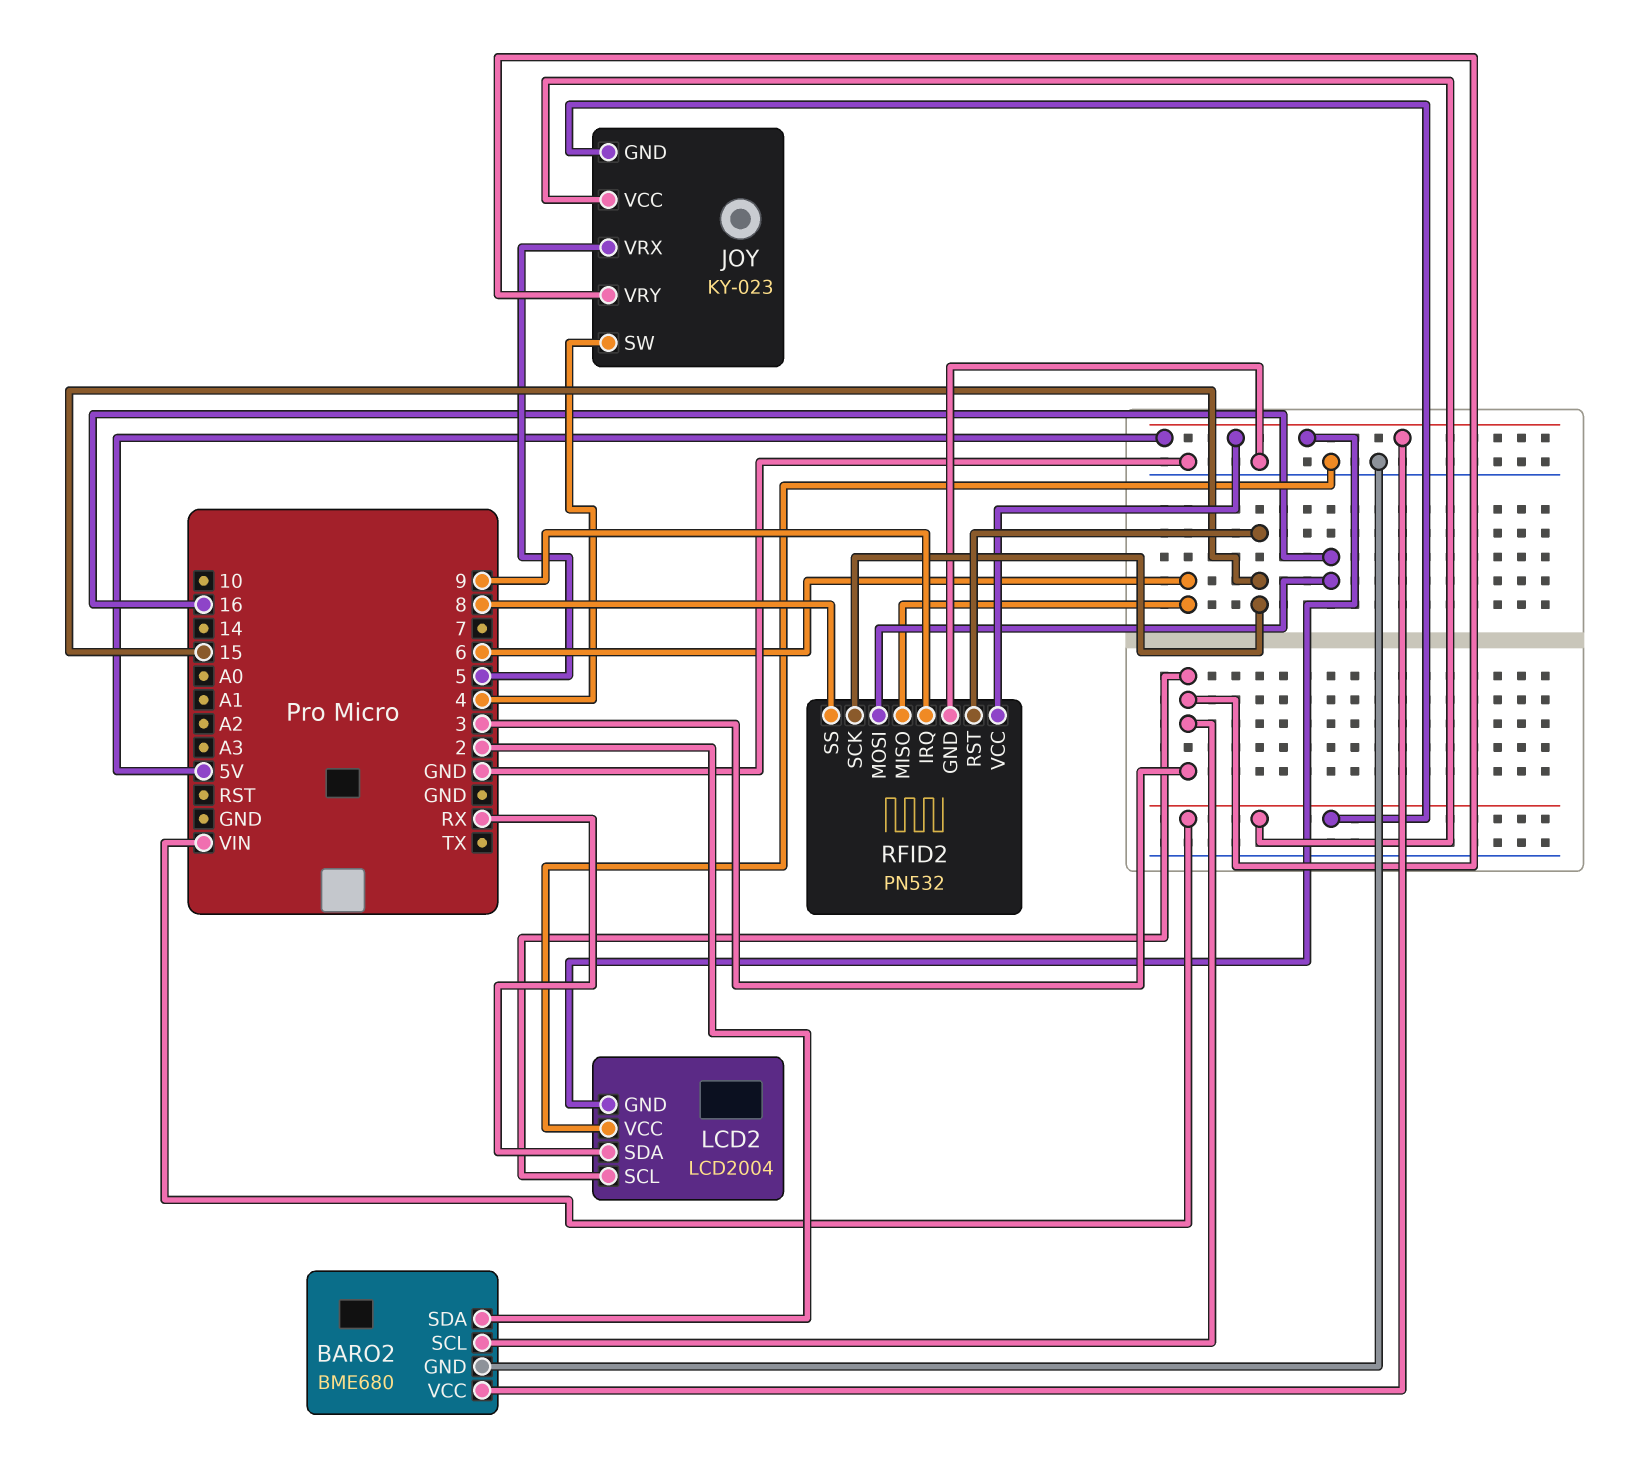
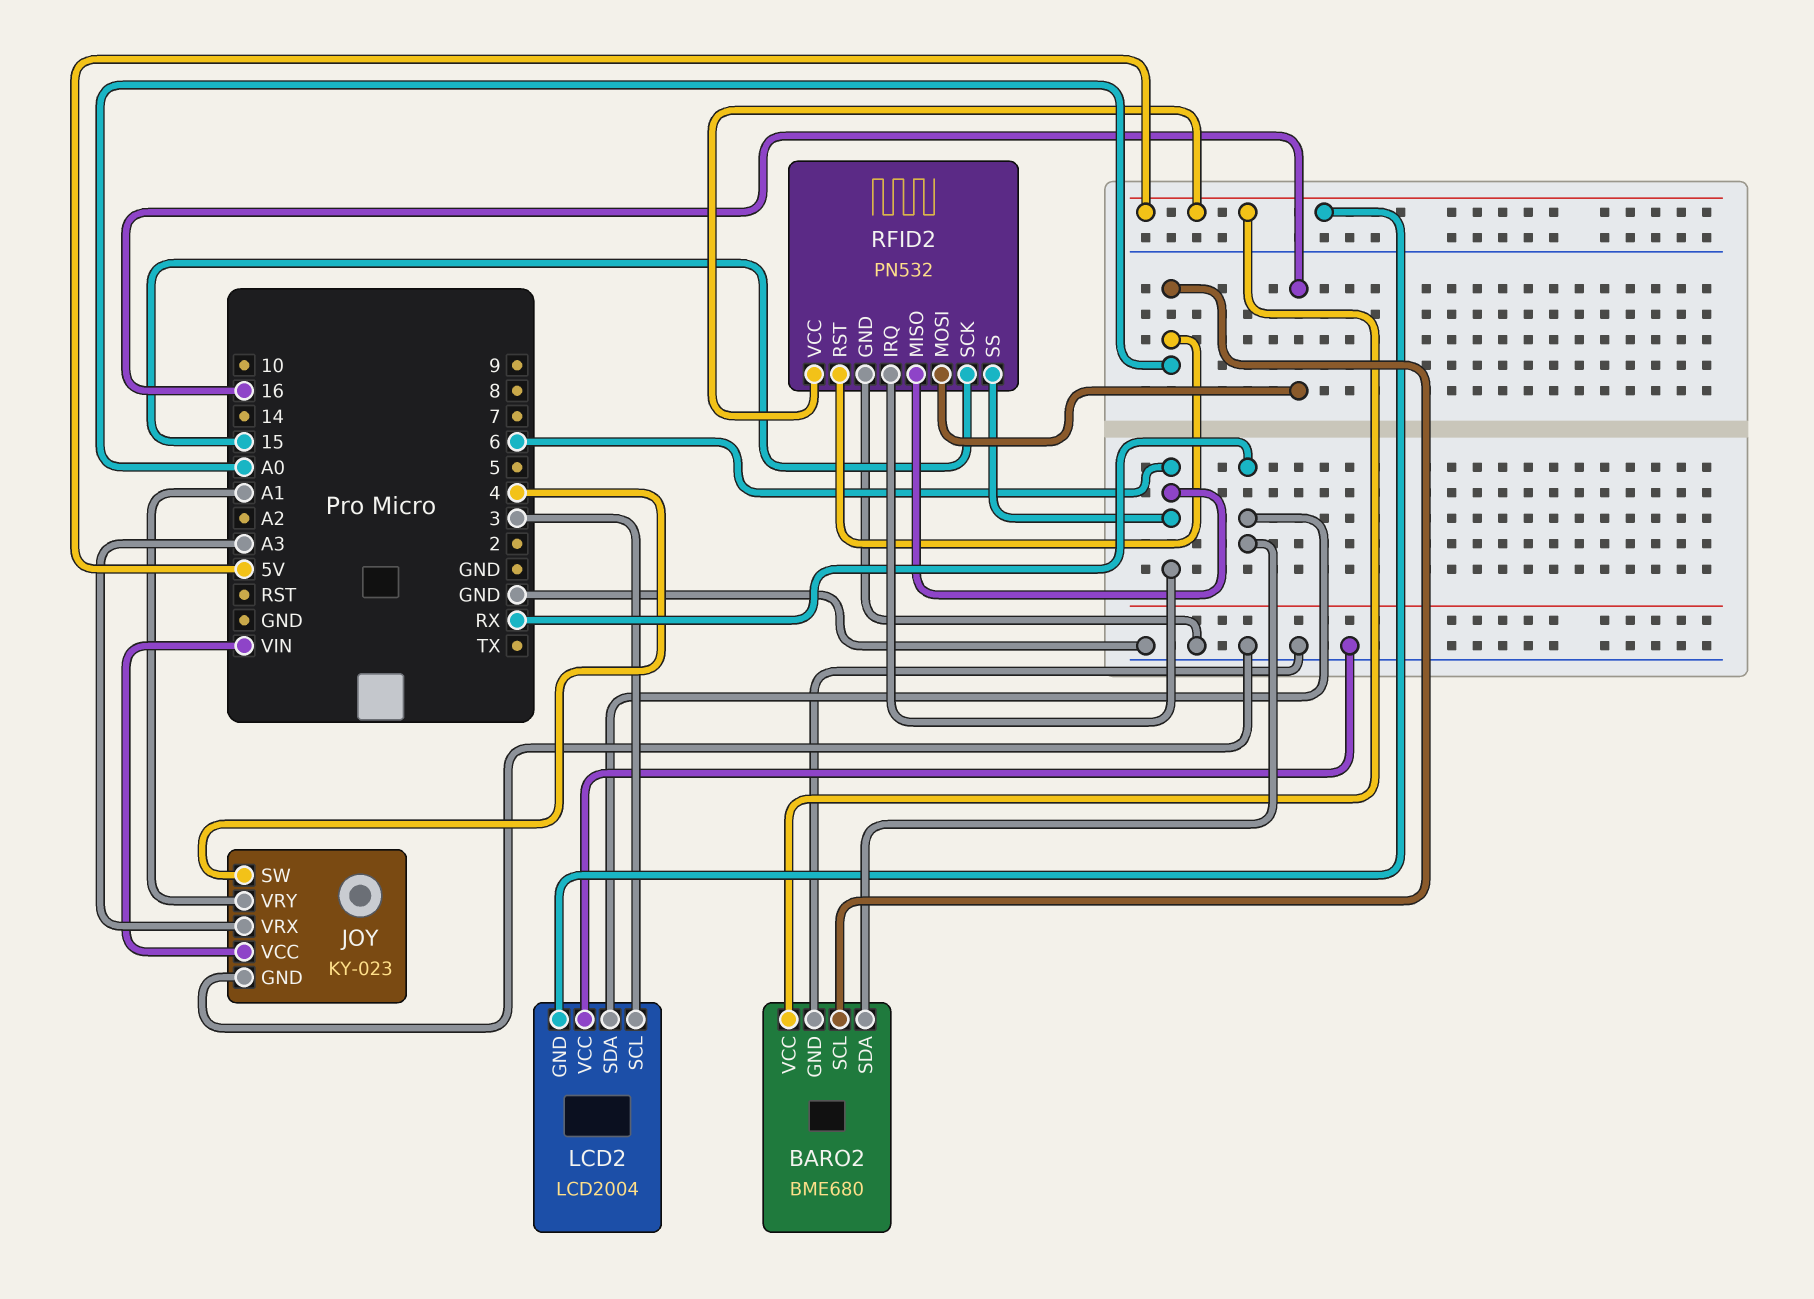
BARO2 pin SCL: 3 -> A0
BARO2 pin SDA: 2 -> RX
JOY pin GND: VIN -> GND
JOY pin VRX: 5 -> A3
JOY pin VRY: 3 -> A1
RFID2 pin IRQ: 9 -> 6
RFID2 pin RST: 15 -> A0
RFID2 pin SS: 8 -> 6

